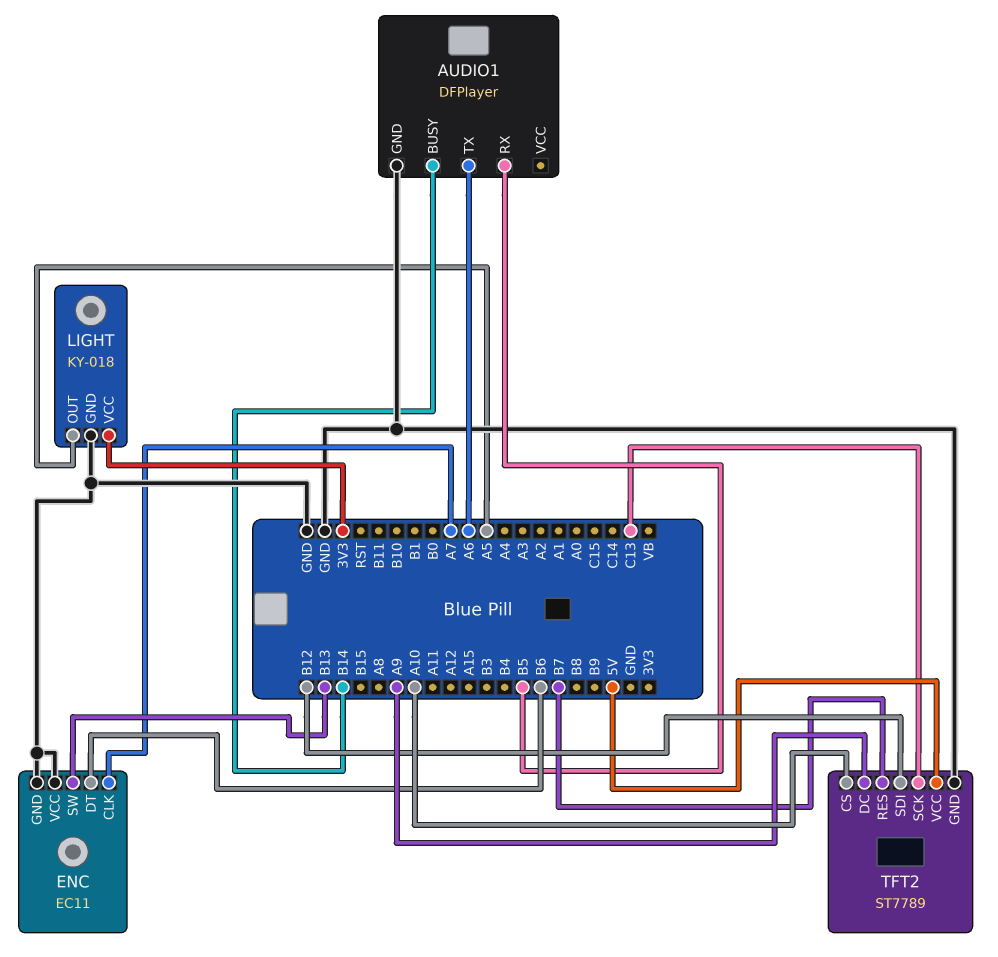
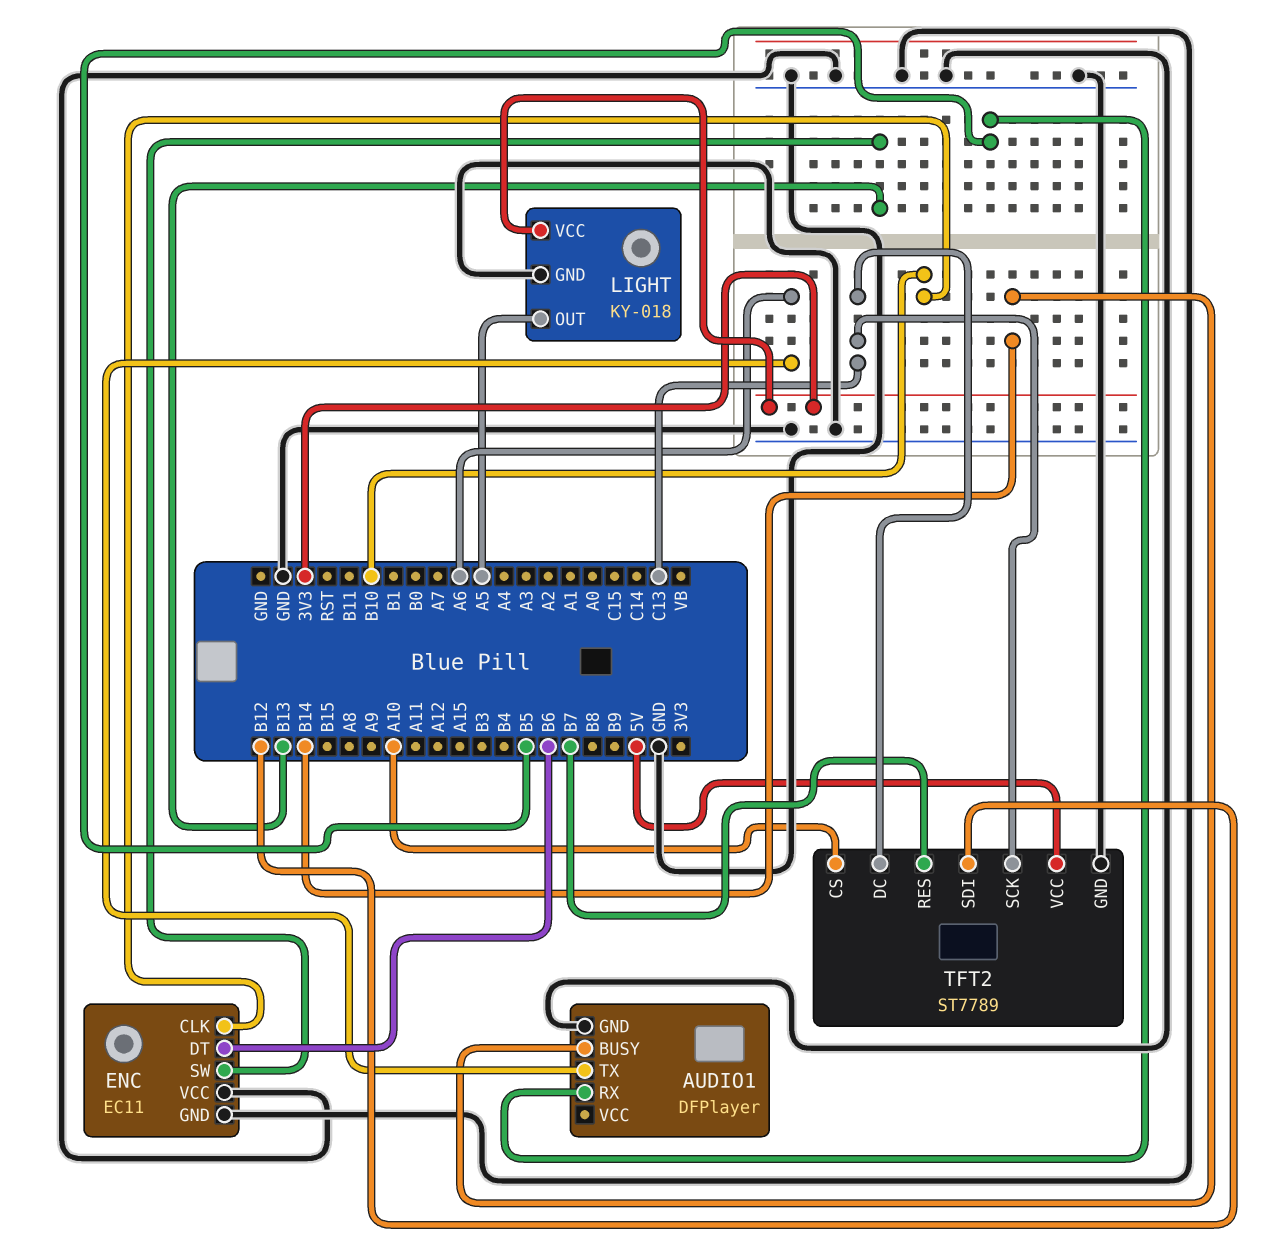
ENC pin CLK: A7 -> B10
TFT2 pin DC: A9 -> C13

